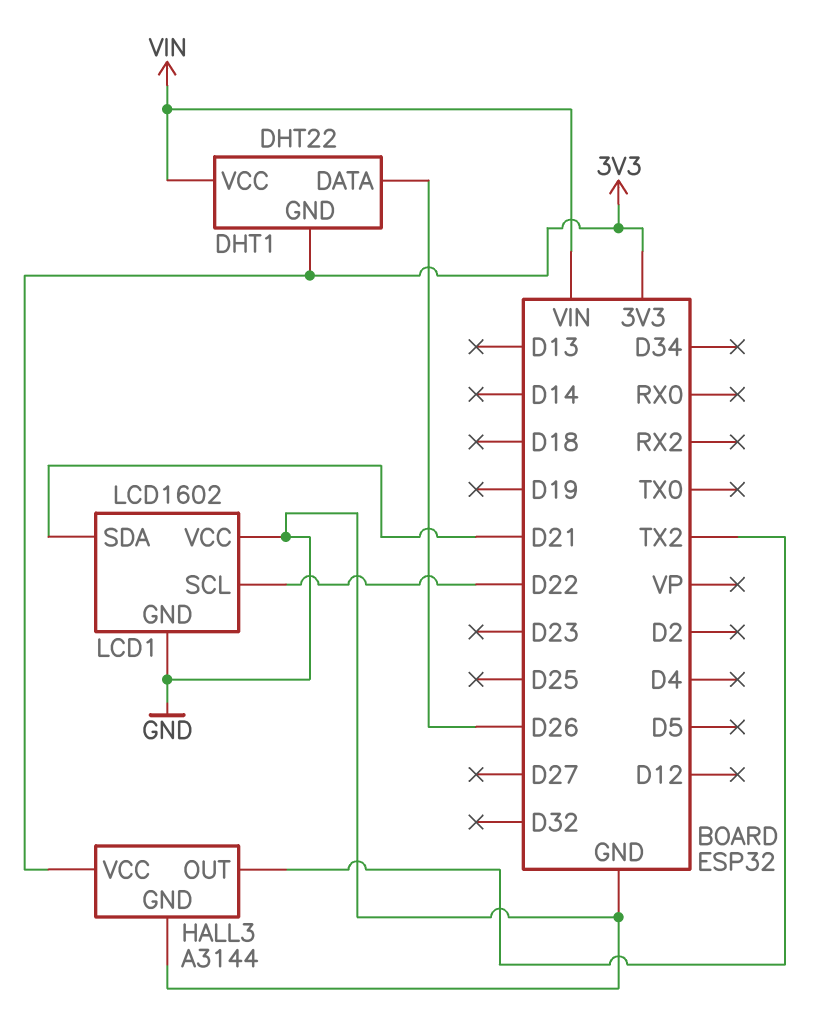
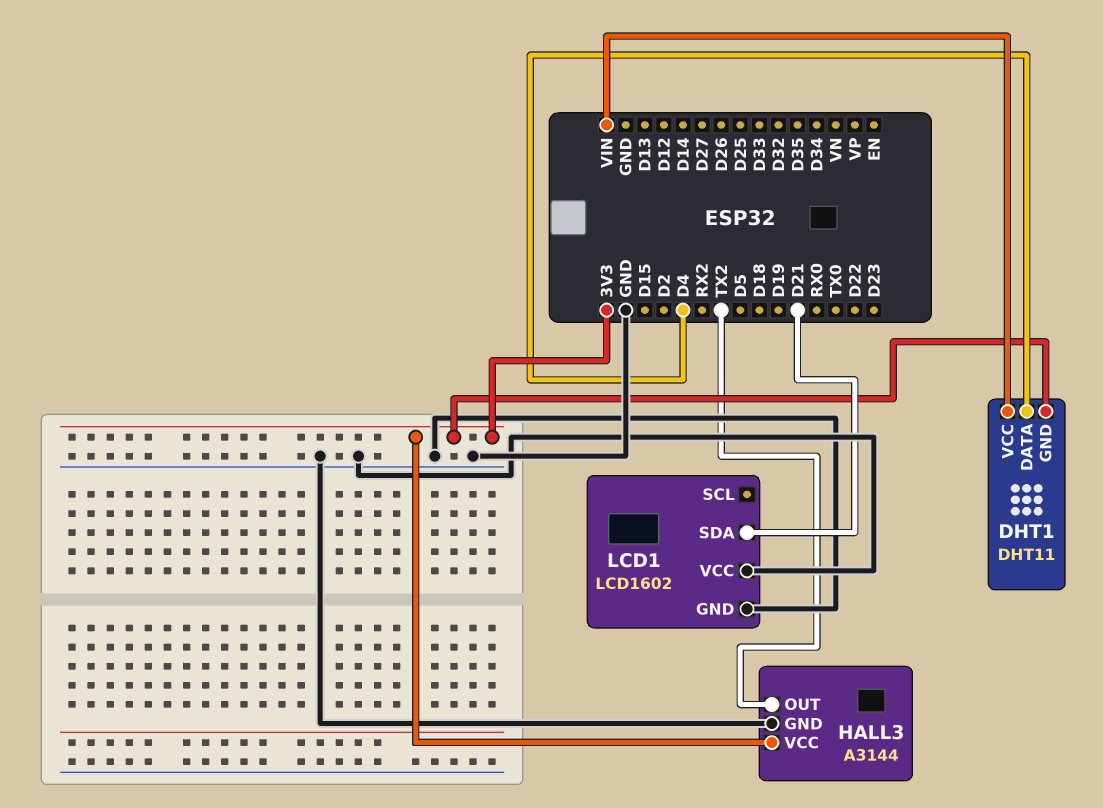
DHT1: DHT22 -> DHT11
DHT1 pin DATA: D26 -> D4
LCD1 pin SCL: D22 -> none

